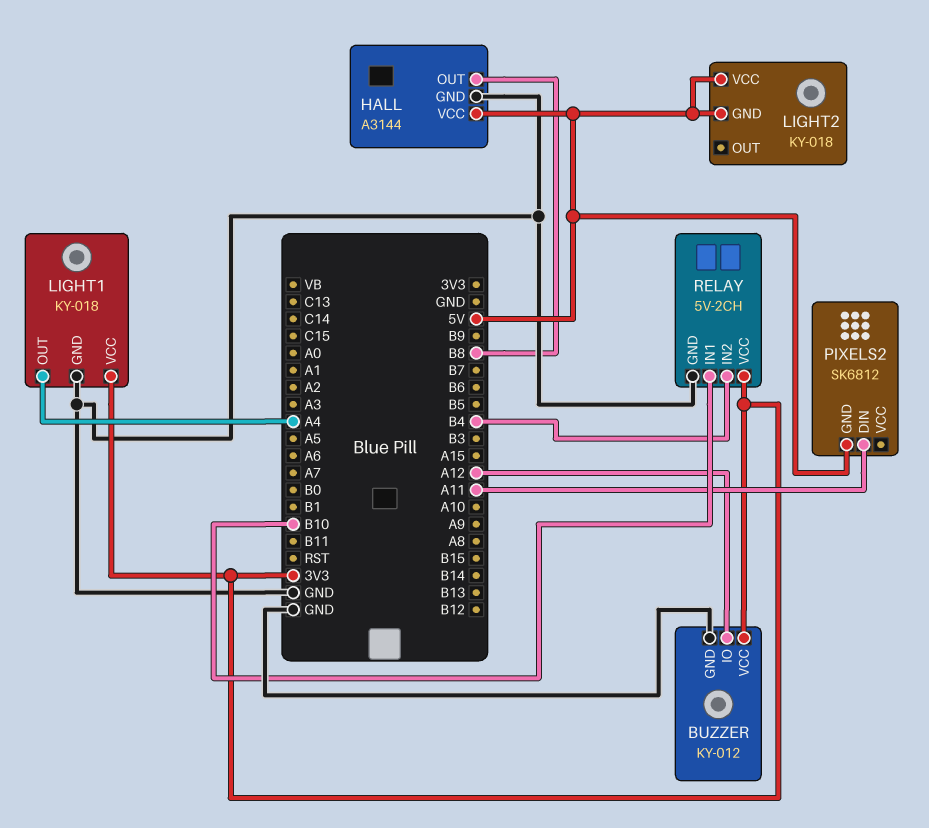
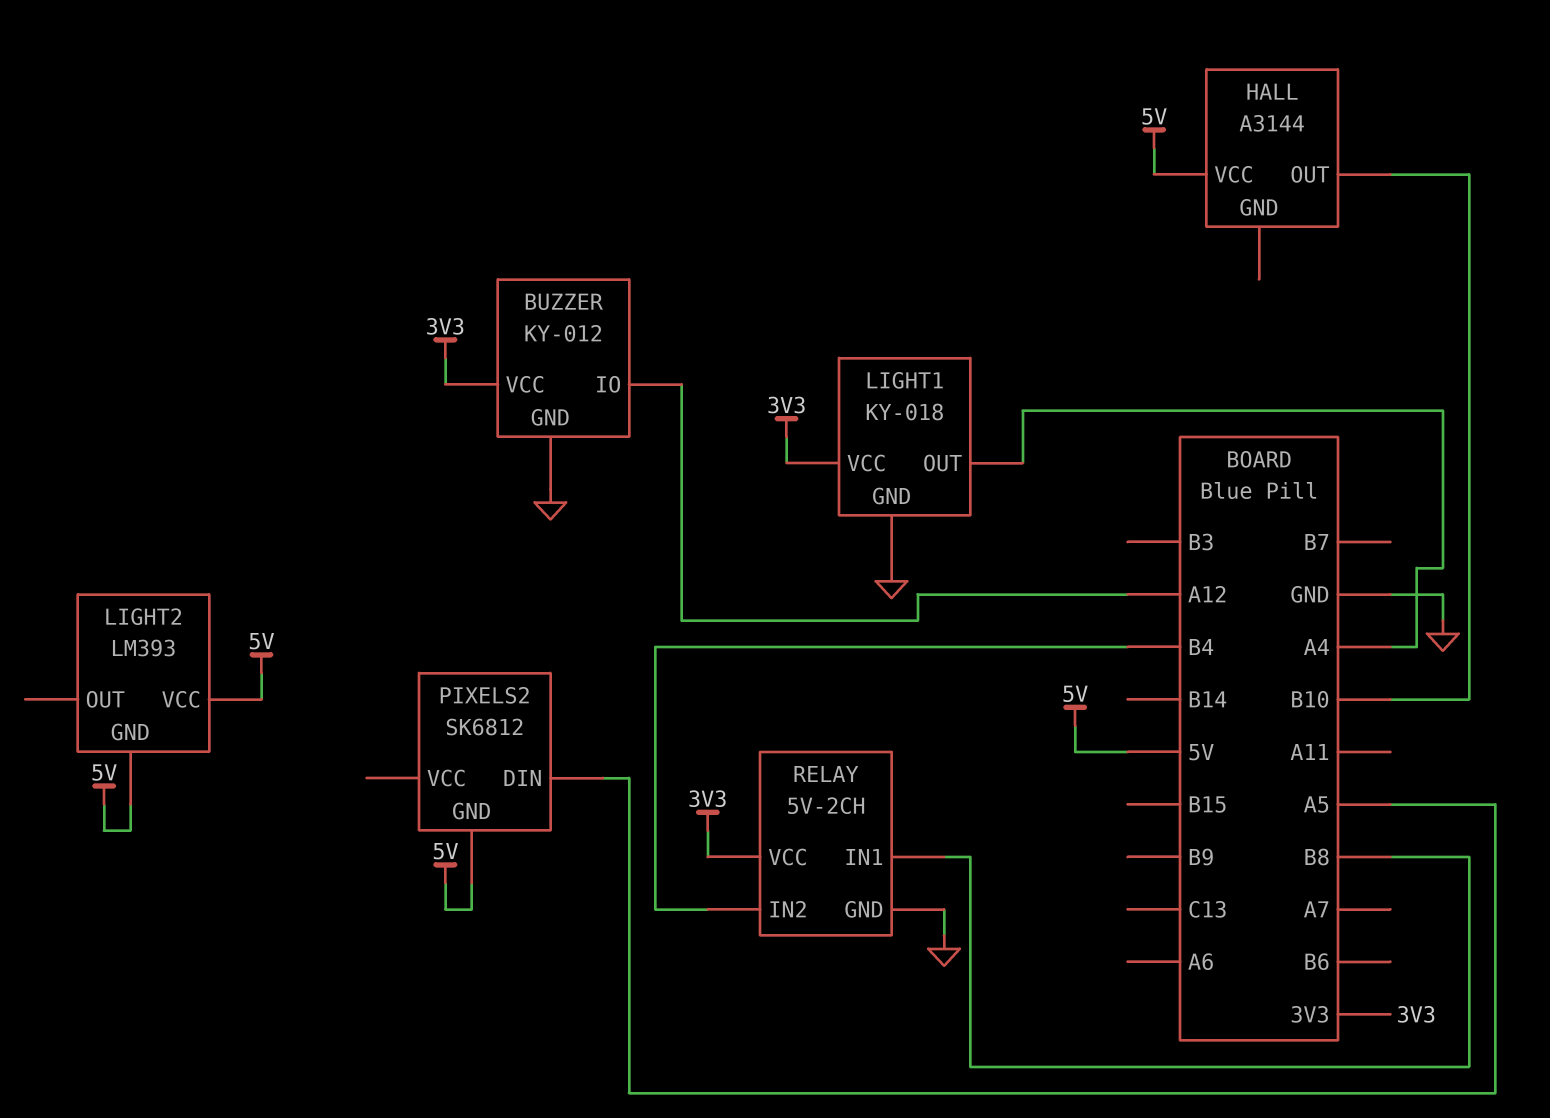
HALL pin GND: GND -> none
HALL pin OUT: B8 -> B10
LIGHT2: KY-018 -> LM393
PIXELS2 pin DIN: A11 -> A5
RELAY pin IN1: B10 -> B8

